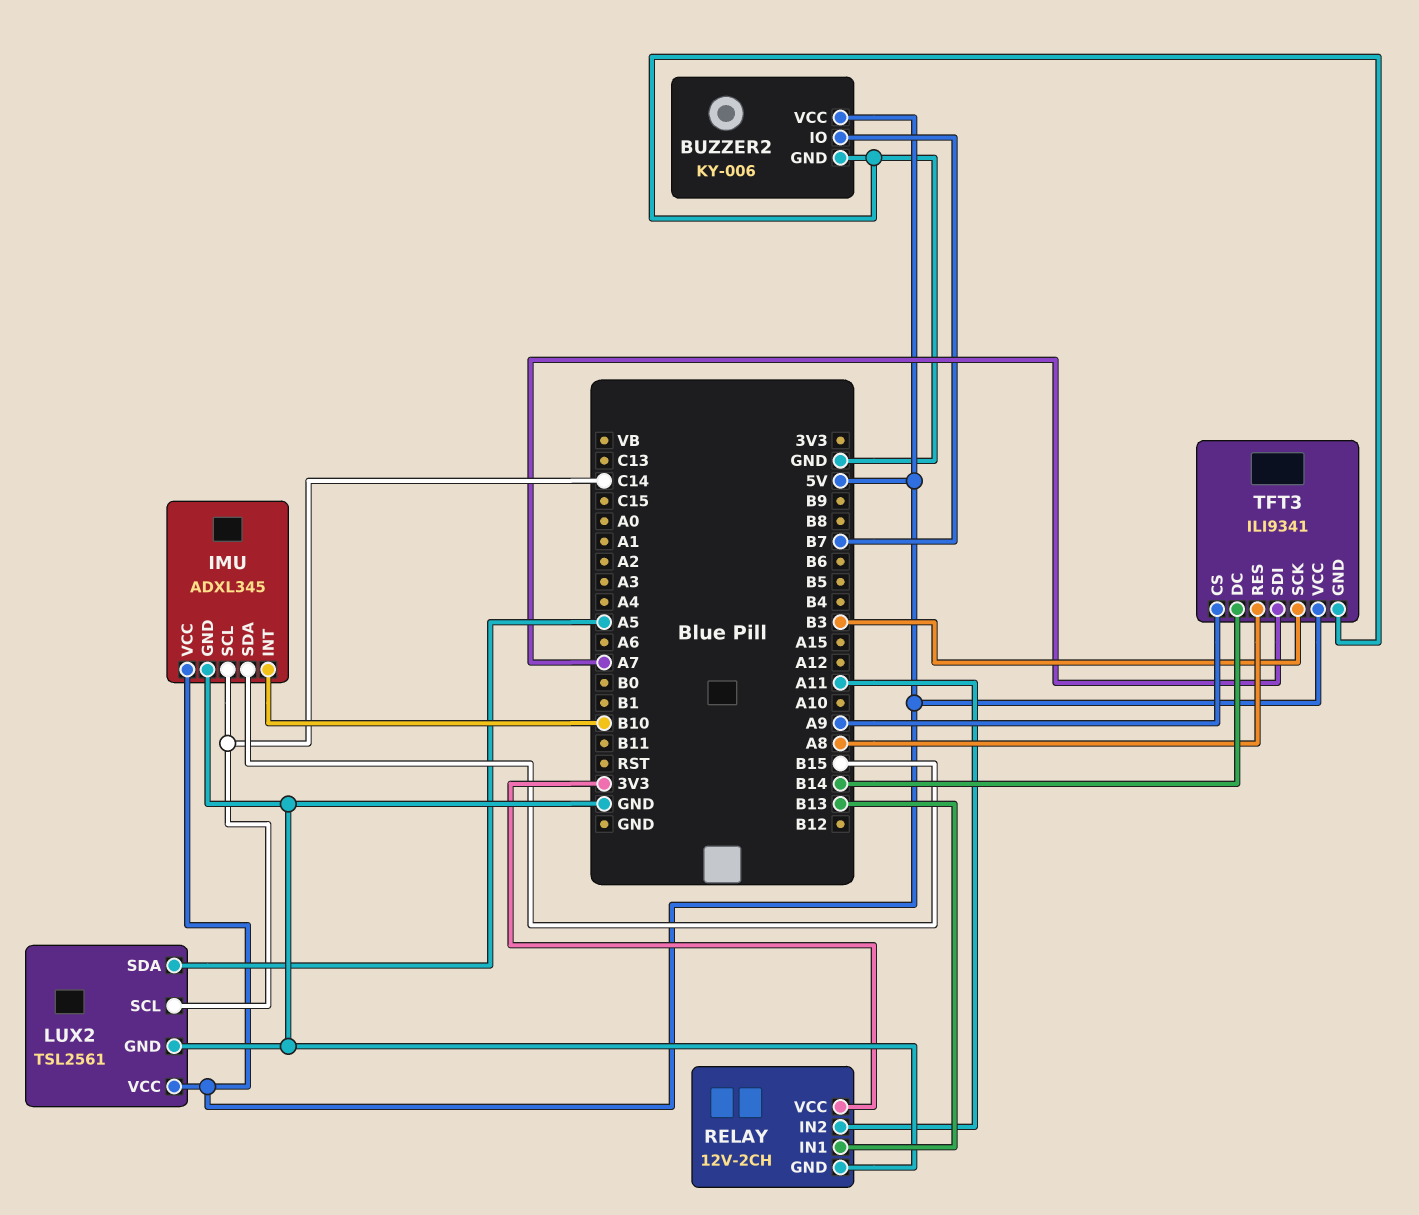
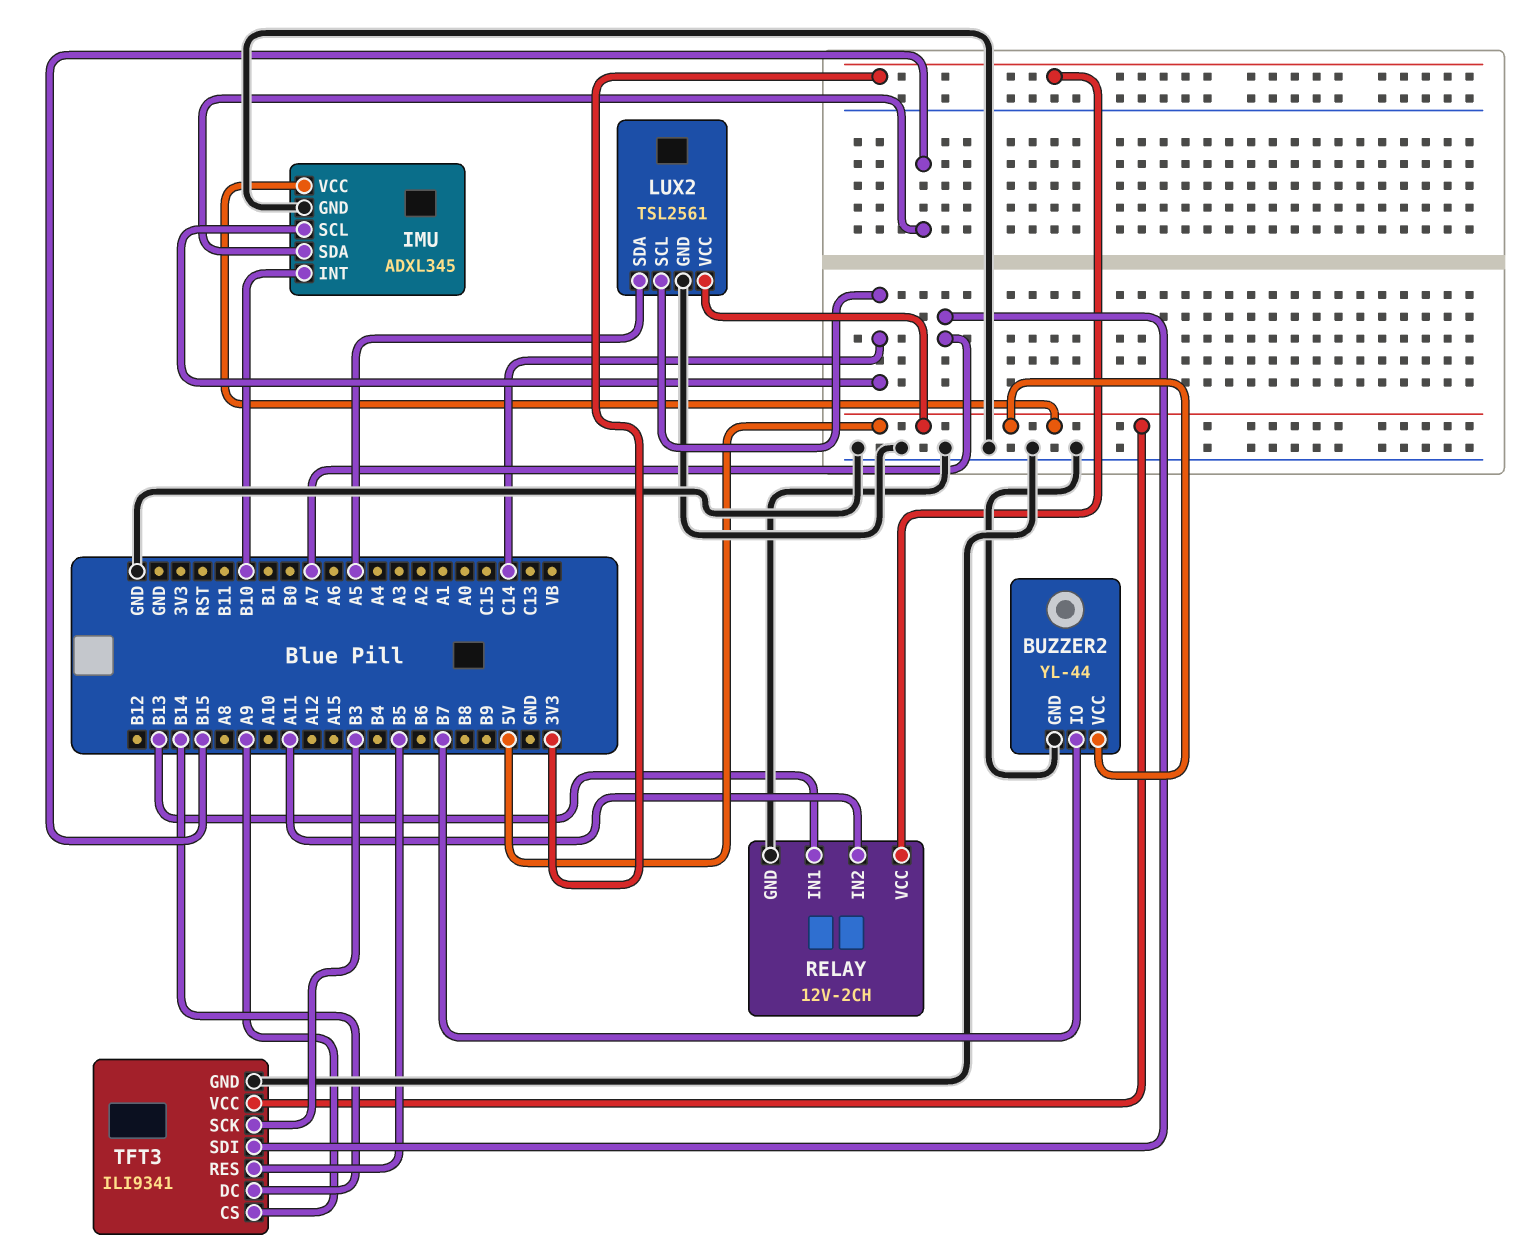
BUZZER2: KY-006 -> YL-44
TFT3 pin RES: A8 -> B5

